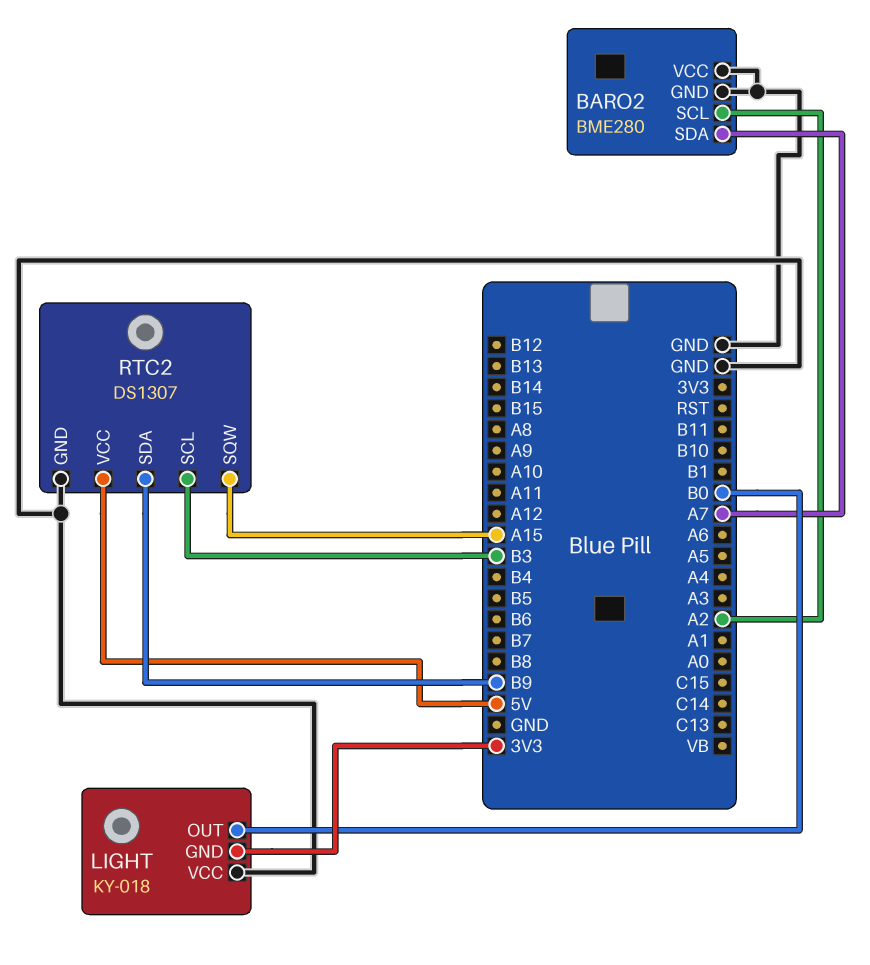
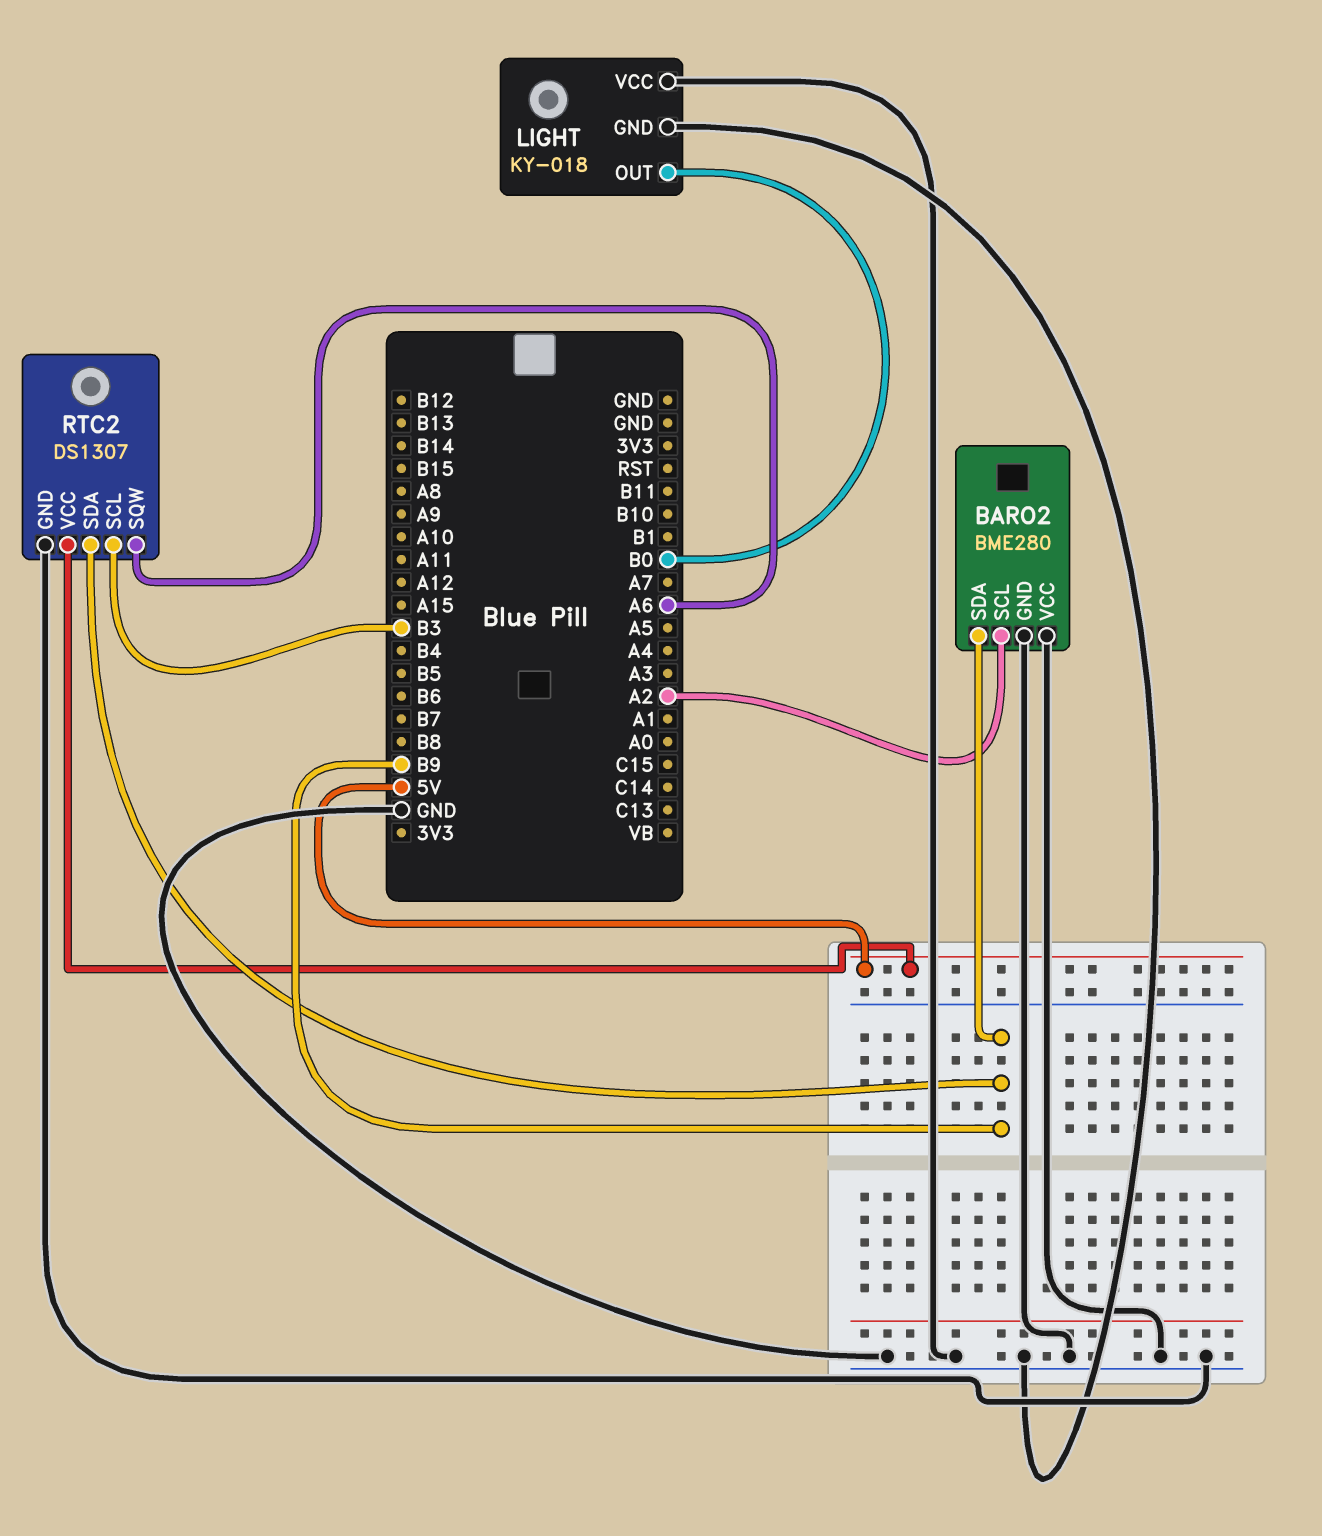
BARO2 pin SDA: A7 -> B9
LIGHT pin GND: 3V3 -> GND
RTC2 pin SQW: A15 -> A6

